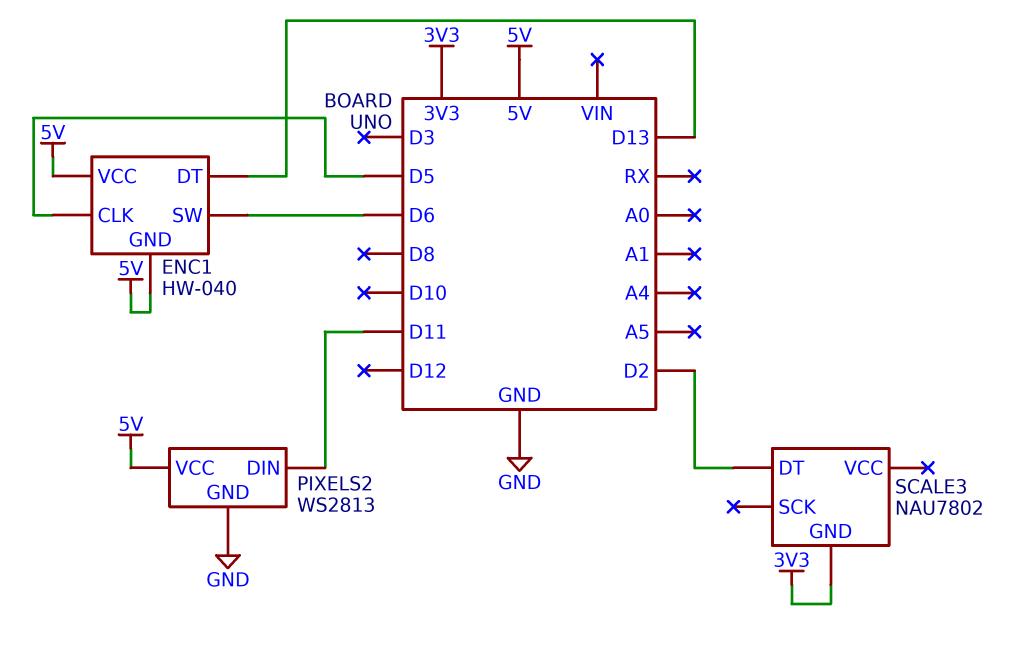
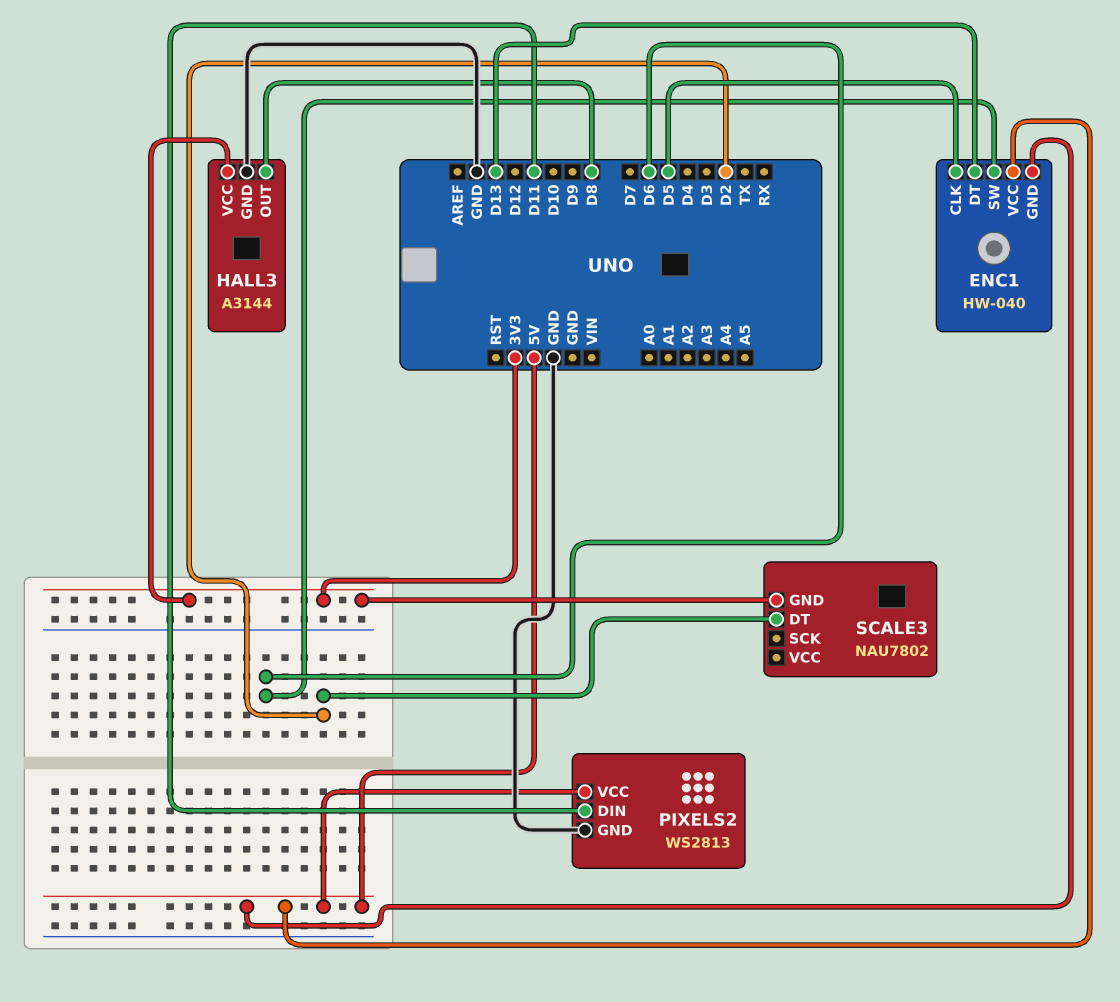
HALL3: none -> A3144
HALL3 pin GND: none -> GND
HALL3 pin OUT: none -> D8
HALL3 pin VCC: none -> 3V3

